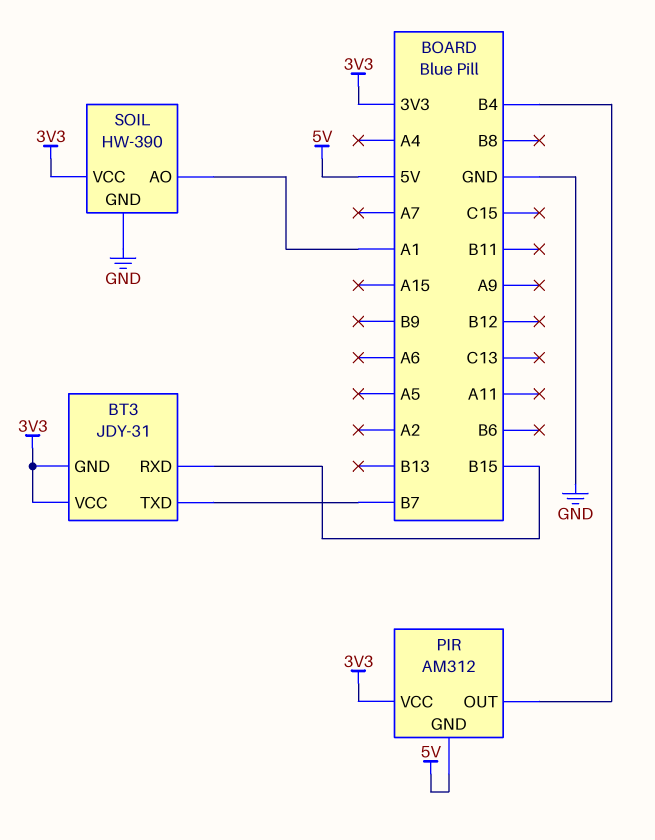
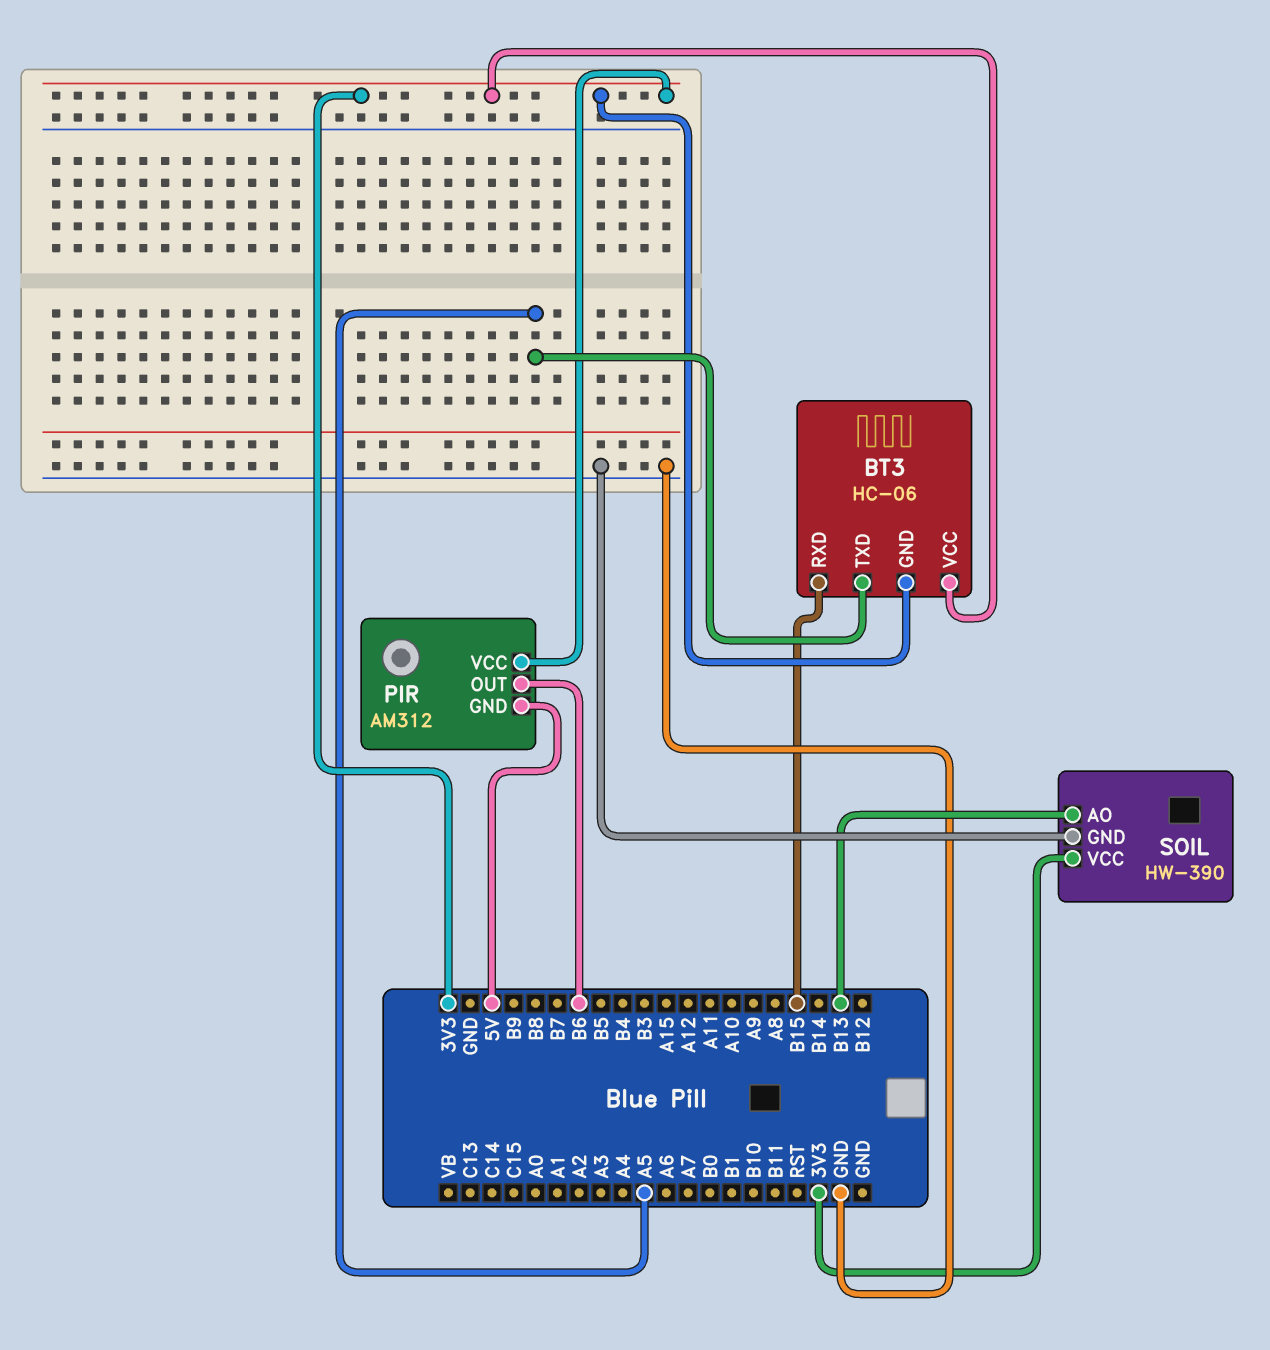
BT3: JDY-31 -> HC-06
BT3 pin TXD: B7 -> A5
PIR pin OUT: B4 -> B6
SOIL pin AO: A1 -> B13

